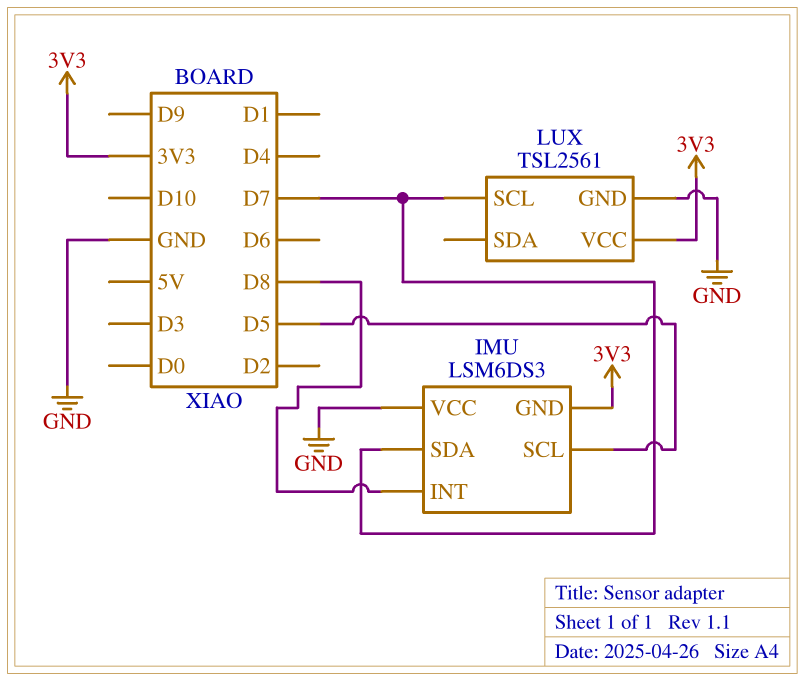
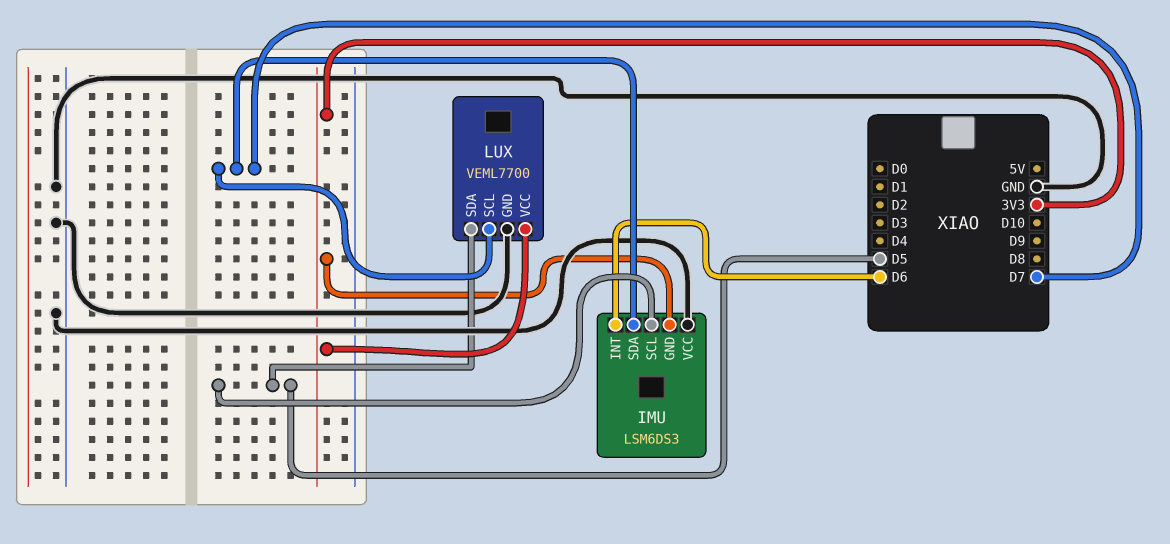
IMU pin INT: D8 -> D6
LUX: TSL2561 -> VEML7700
LUX pin SDA: none -> D5

